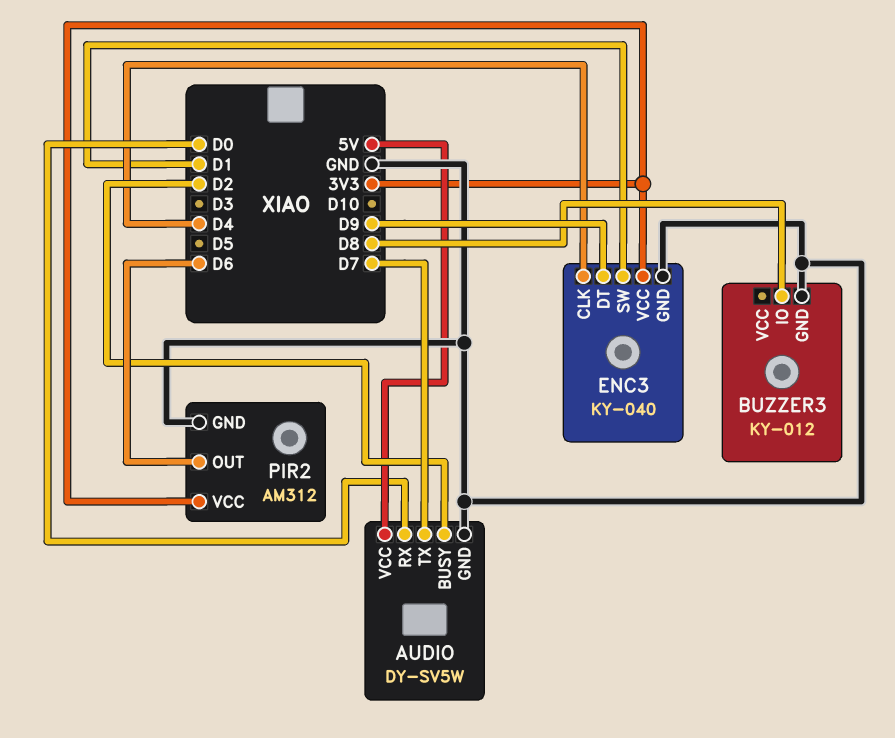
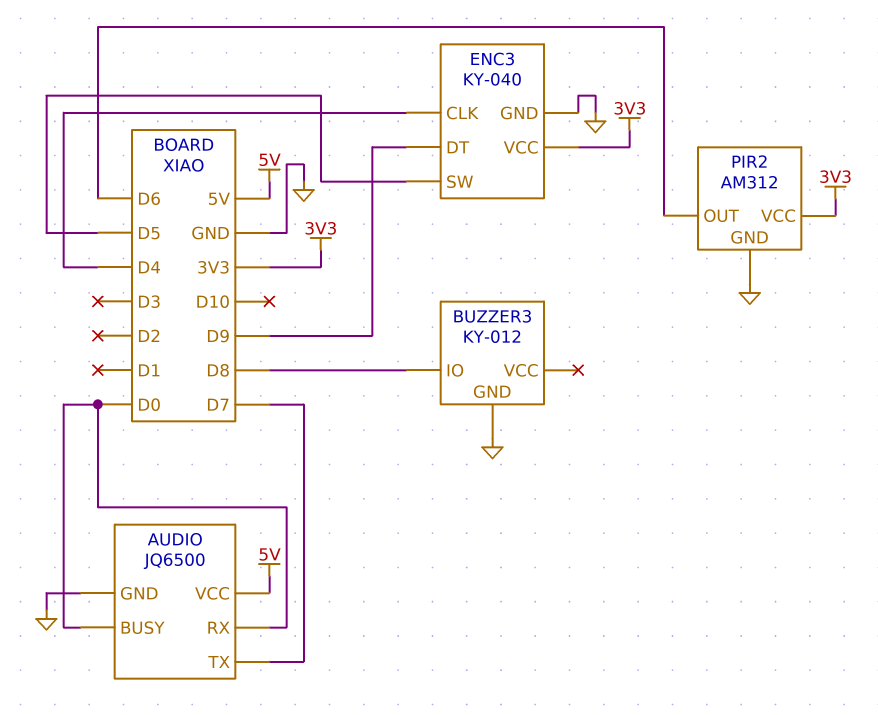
AUDIO: DY-SV5W -> JQ6500
AUDIO pin BUSY: D2 -> D0
ENC3 pin SW: D1 -> D5

